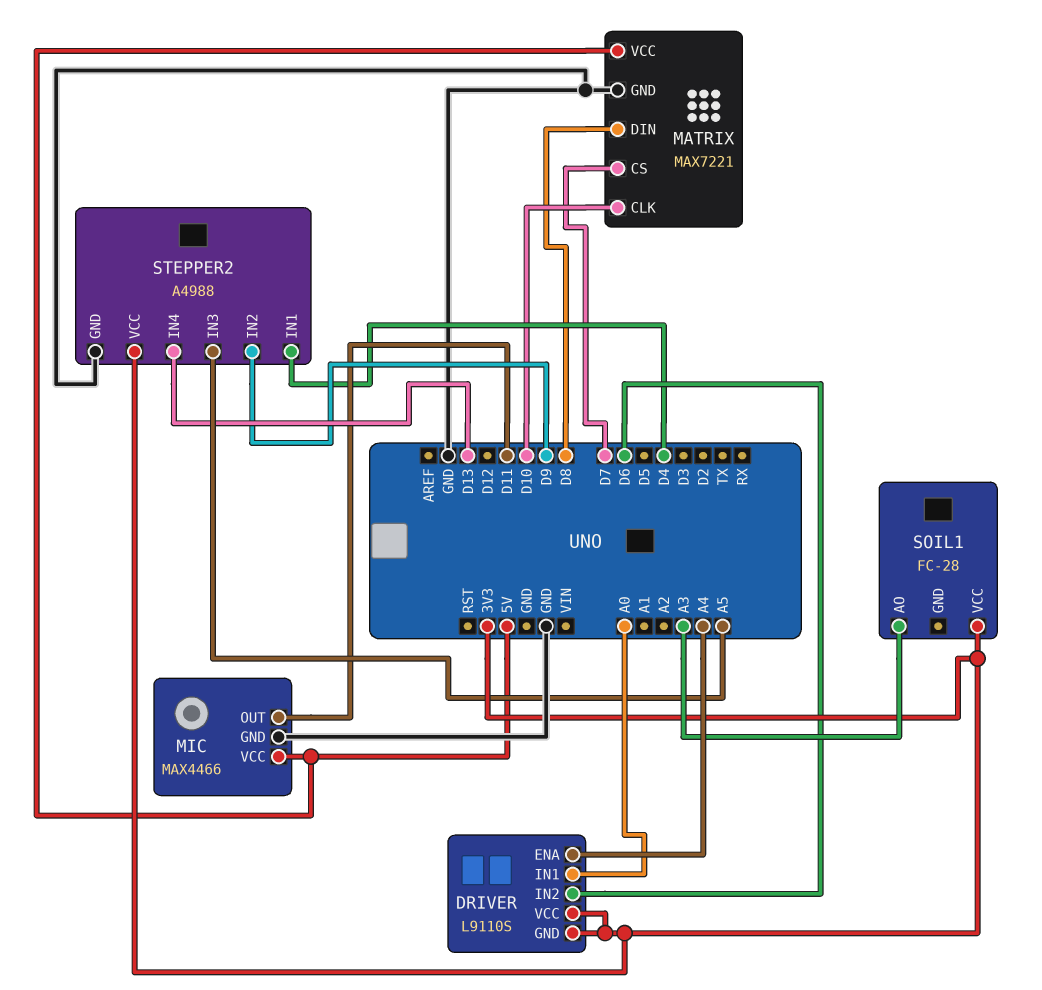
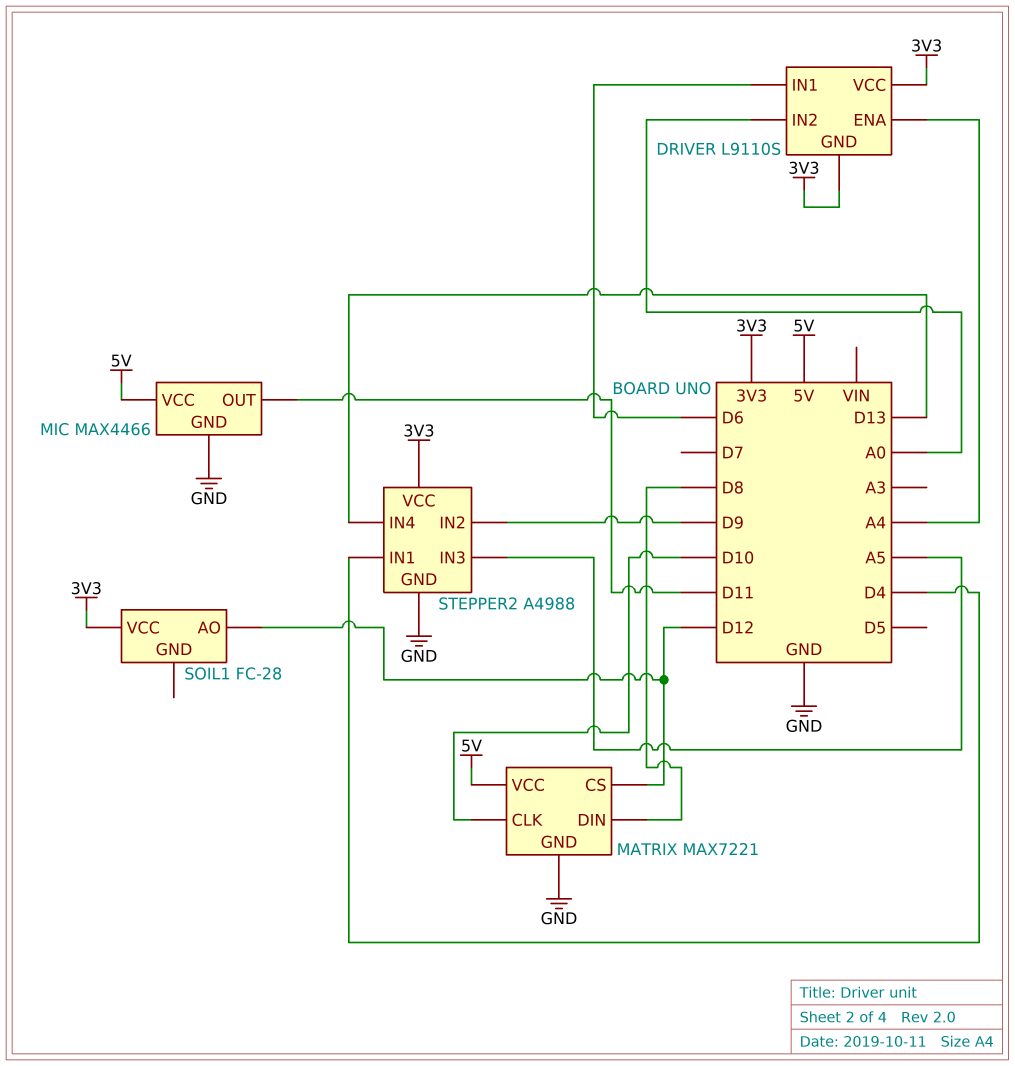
DRIVER pin IN1: A0 -> D6
DRIVER pin IN2: D6 -> A0
MATRIX pin CS: D7 -> D12
SOIL1 pin AO: A3 -> D12

